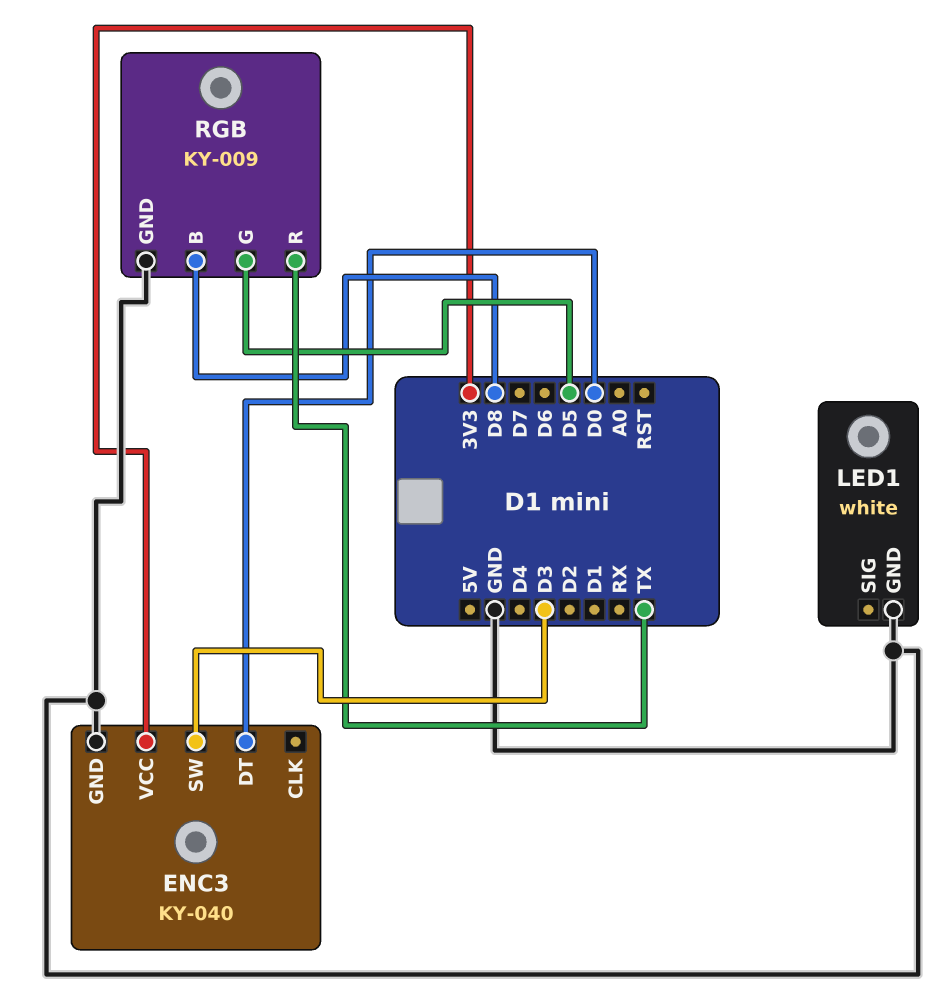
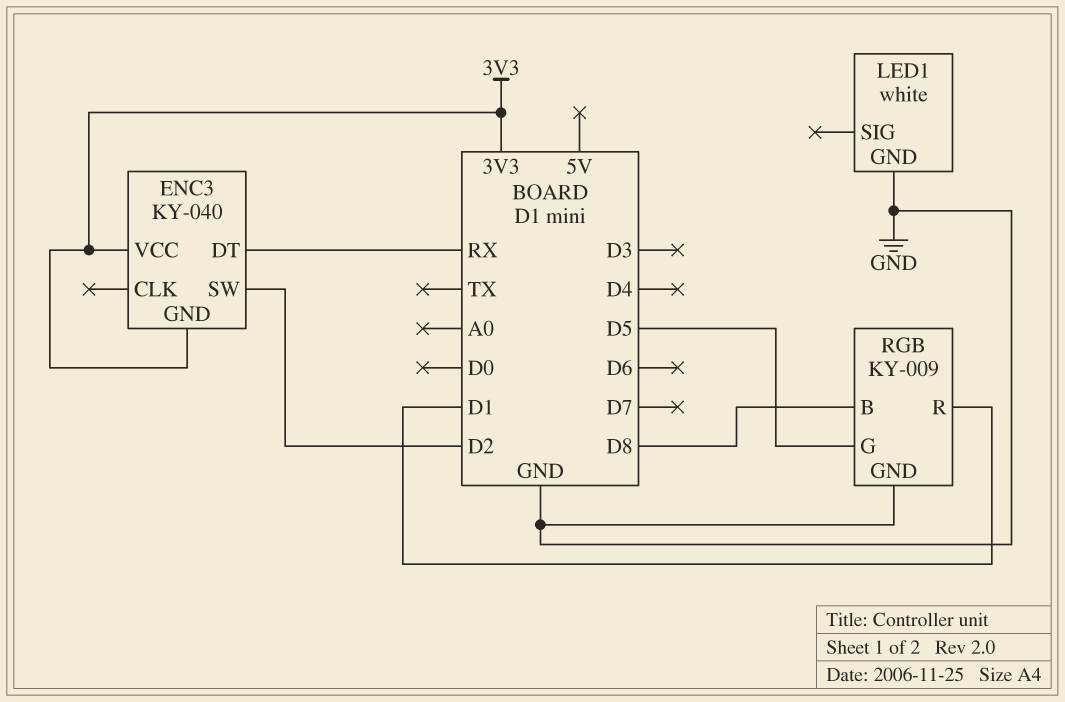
ENC3 pin DT: D0 -> RX
ENC3 pin GND: GND -> 3V3
ENC3 pin SW: D3 -> D2
RGB pin R: TX -> D1

